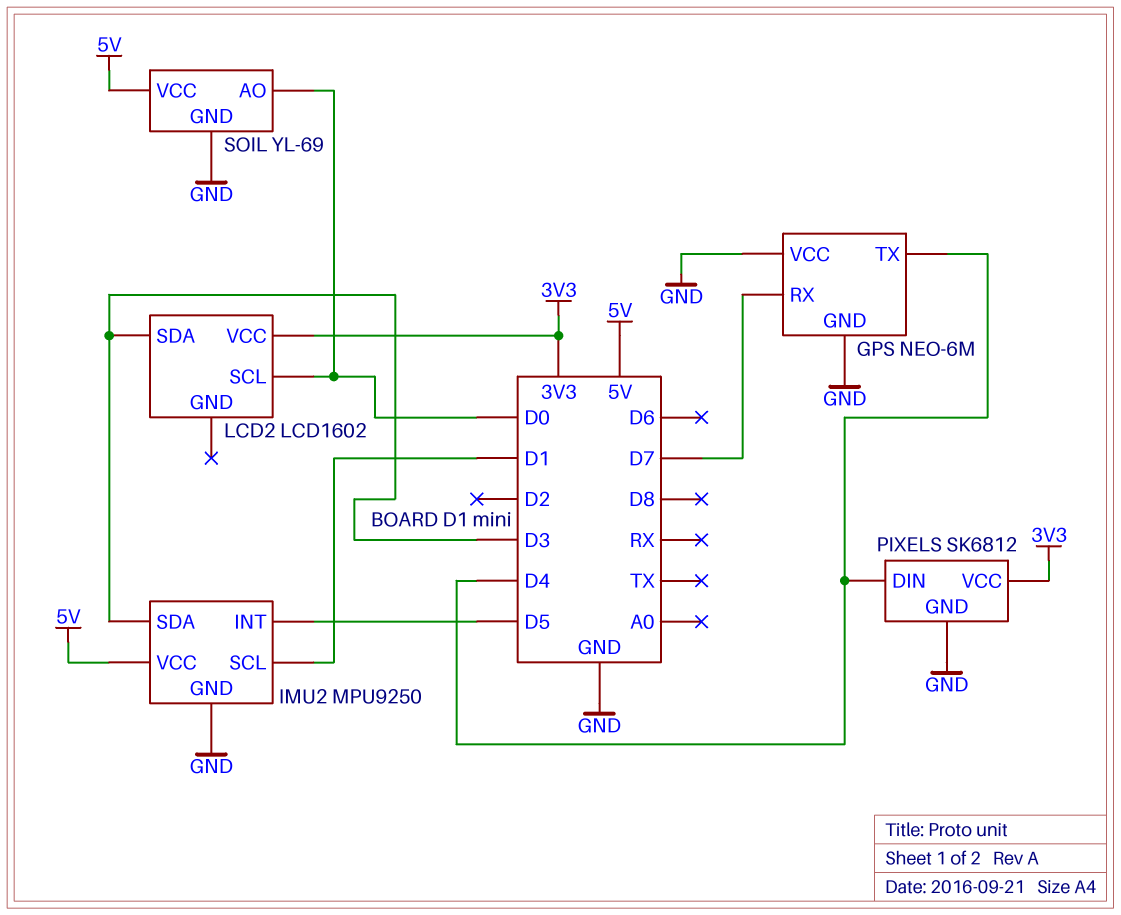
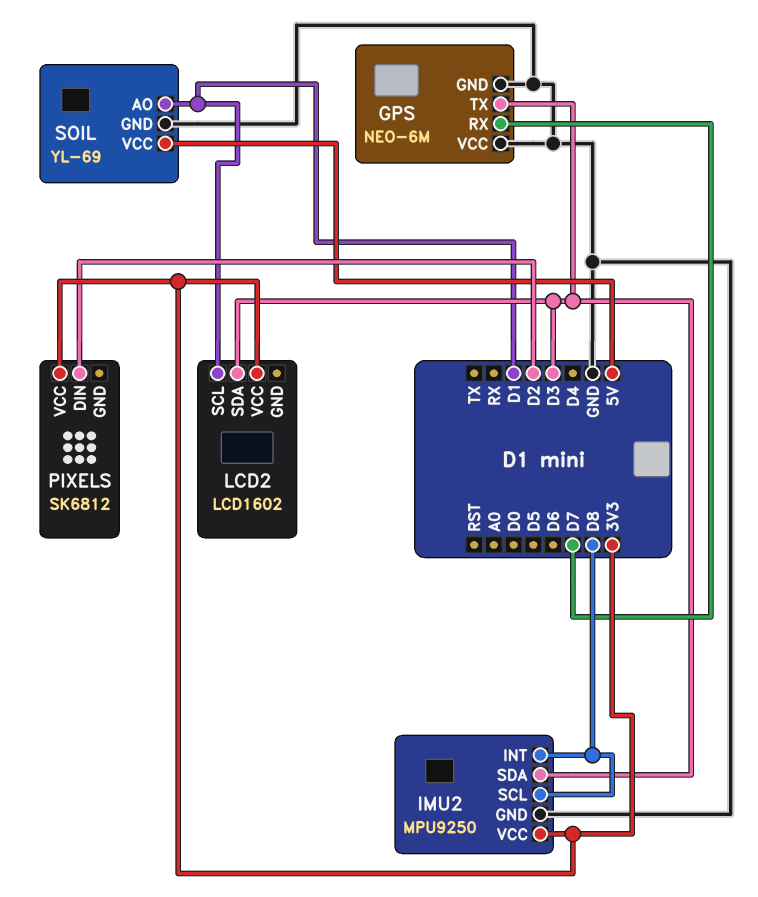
GPS pin TX: D4 -> D3
IMU2 pin INT: D5 -> D8
IMU2 pin SCL: D1 -> D8
IMU2 pin VCC: 5V -> 3V3
LCD2 pin SCL: D0 -> D1
PIXELS pin DIN: D4 -> D2
PIXELS pin GND: GND -> none
SOIL pin AO: D0 -> D1

